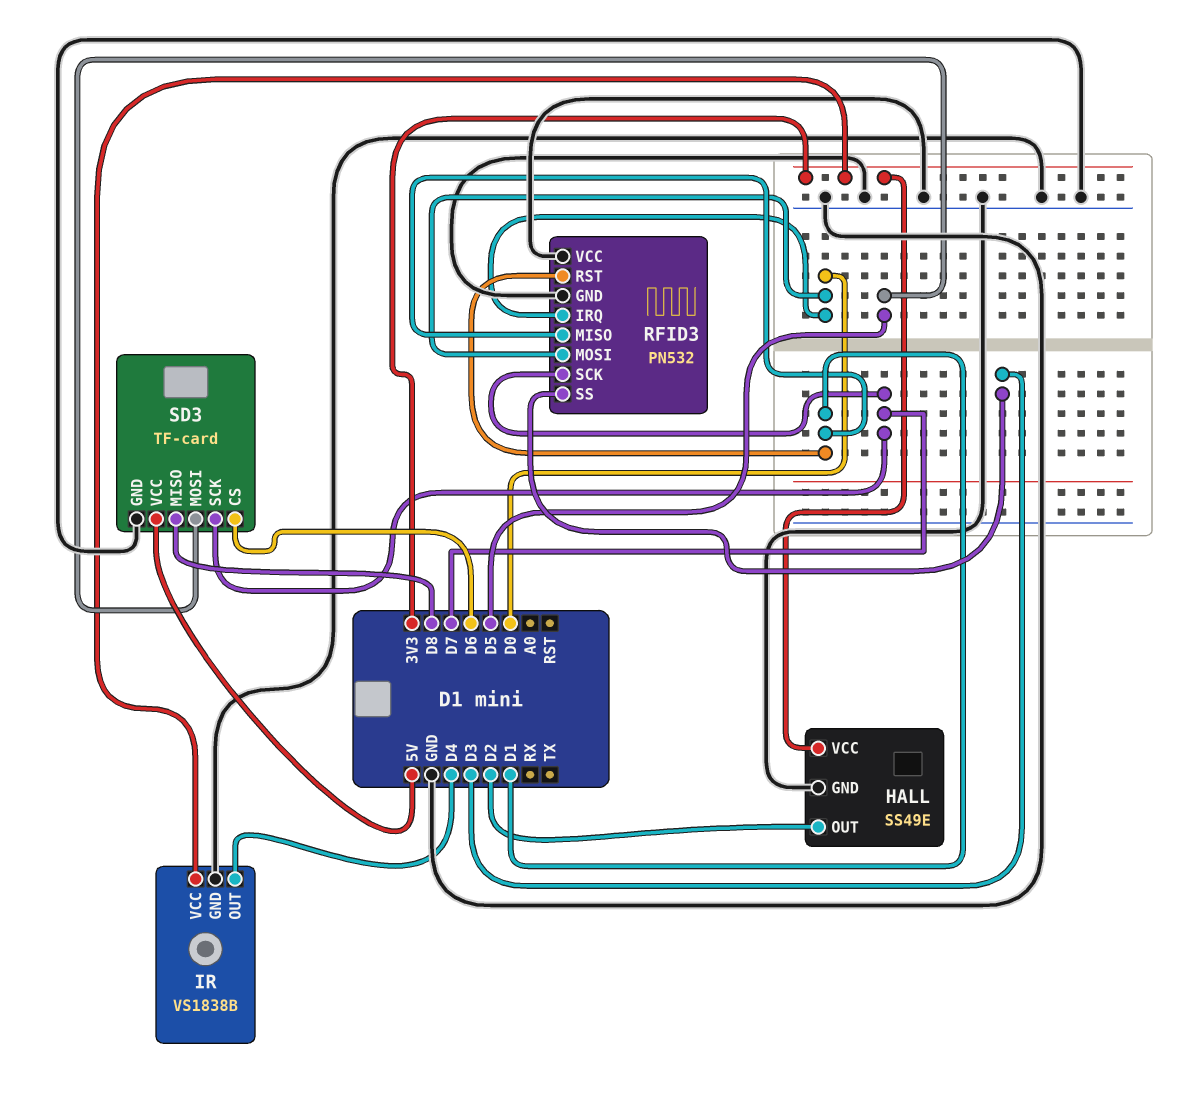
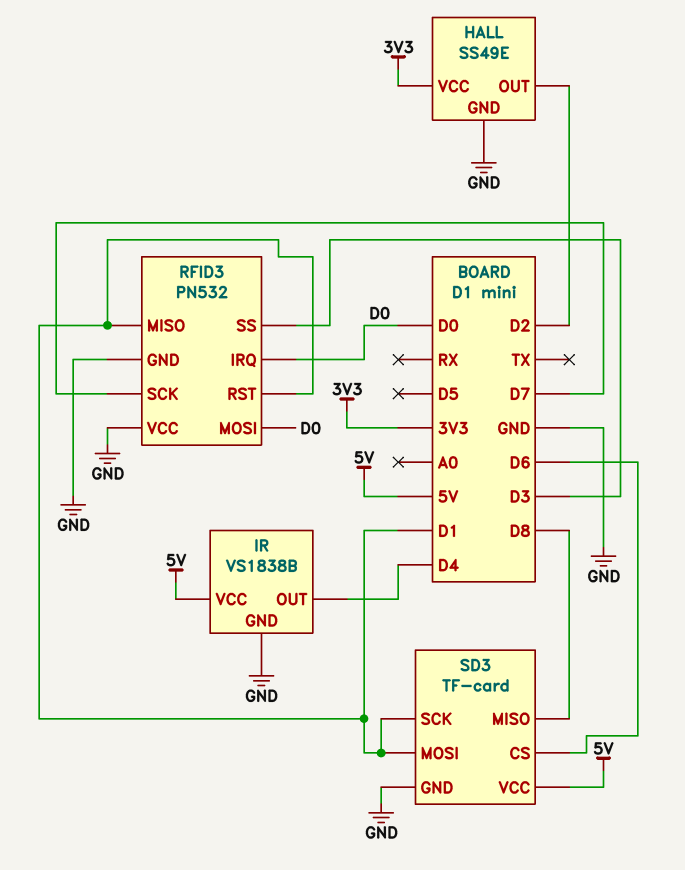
IR pin VCC: 3V3 -> 5V
SD3 pin MOSI: D5 -> D1
SD3 pin SCK: D7 -> D1

